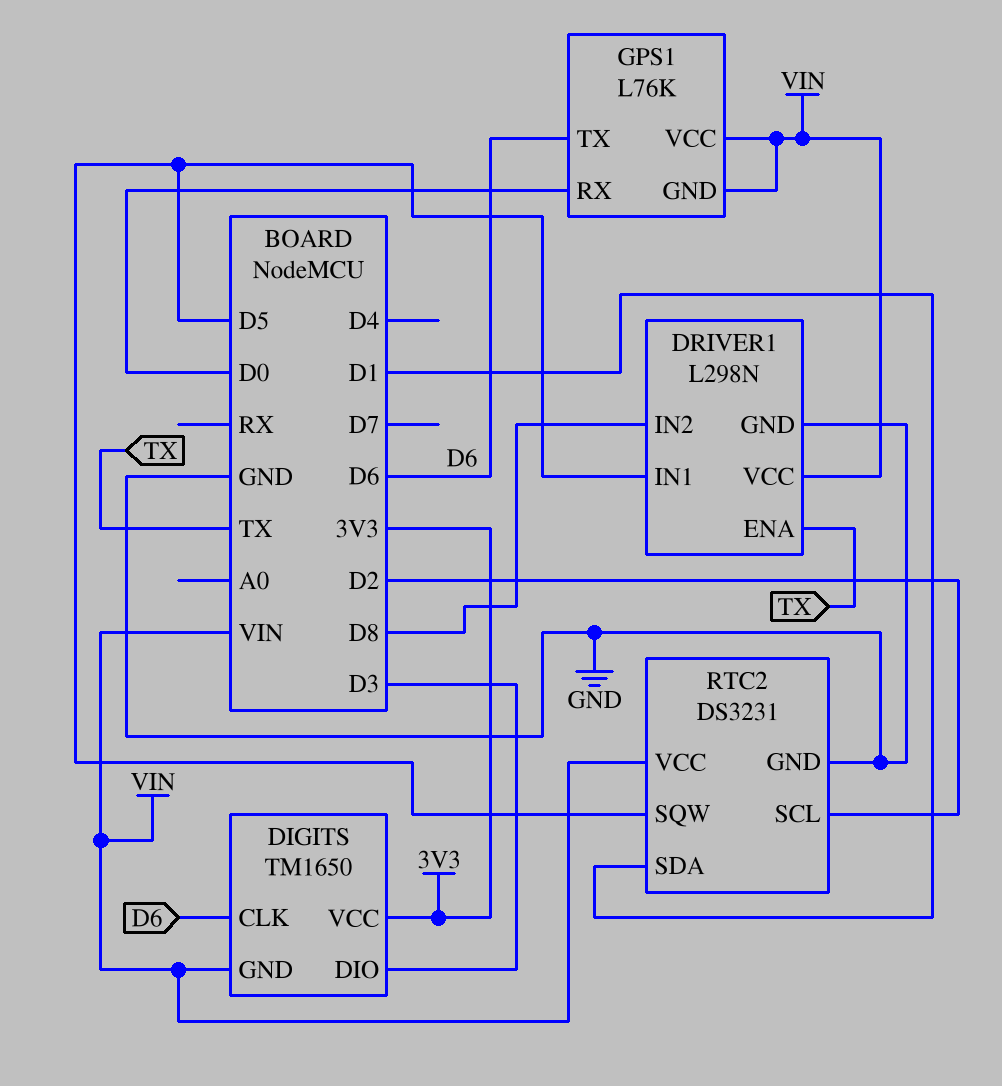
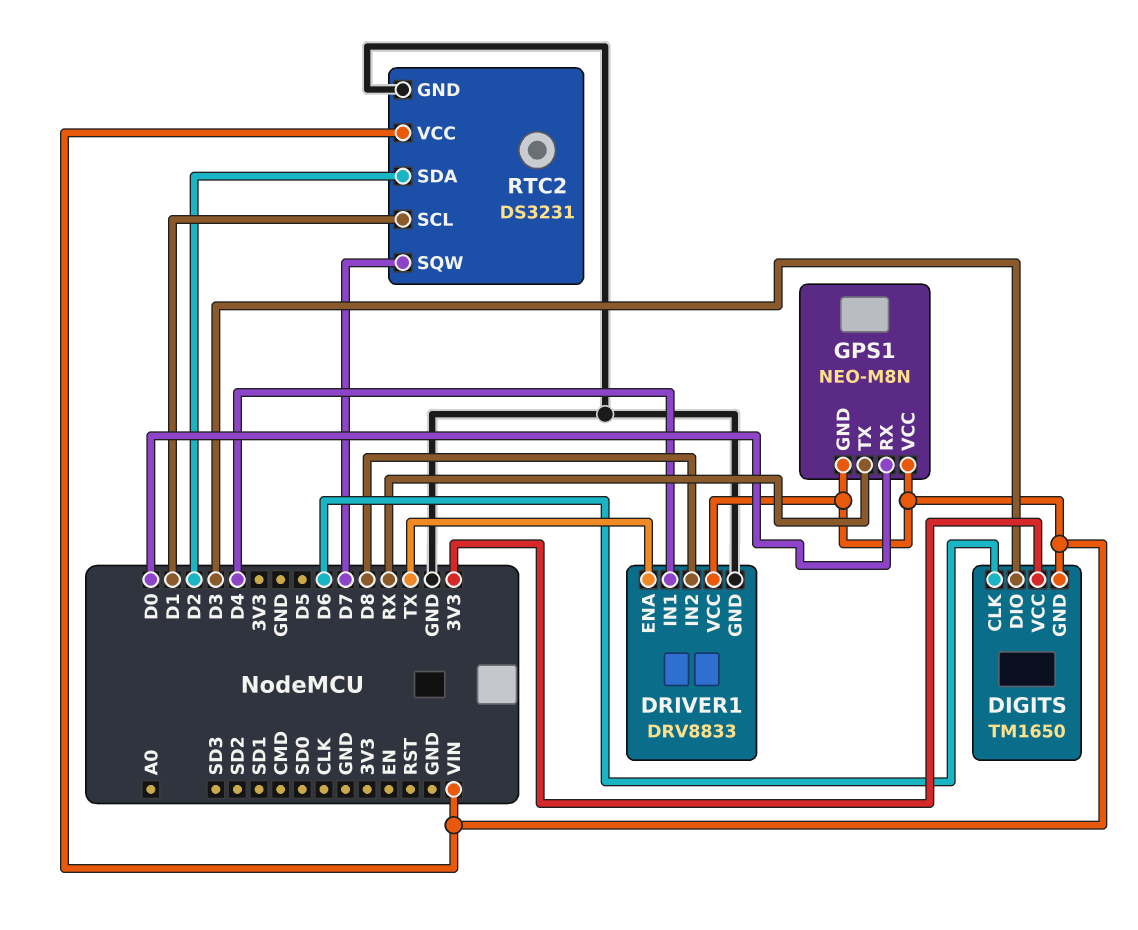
DRIVER1: L298N -> DRV8833
DRIVER1 pin IN1: D5 -> D4
GPS1: L76K -> NEO-M8N
GPS1 pin TX: D6 -> RX
RTC2 pin SCL: D2 -> D1
RTC2 pin SDA: D1 -> D2
RTC2 pin SQW: D5 -> D7

